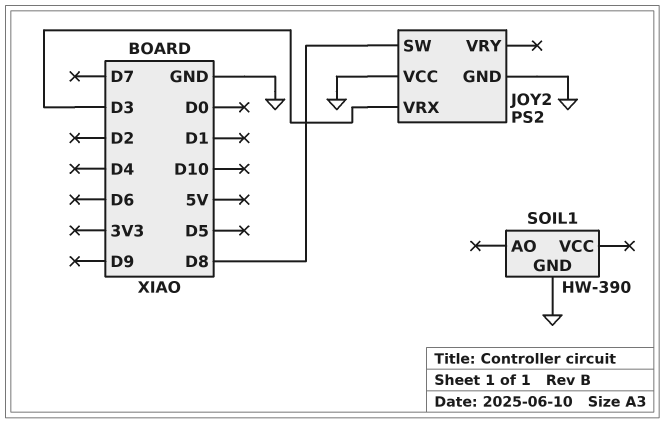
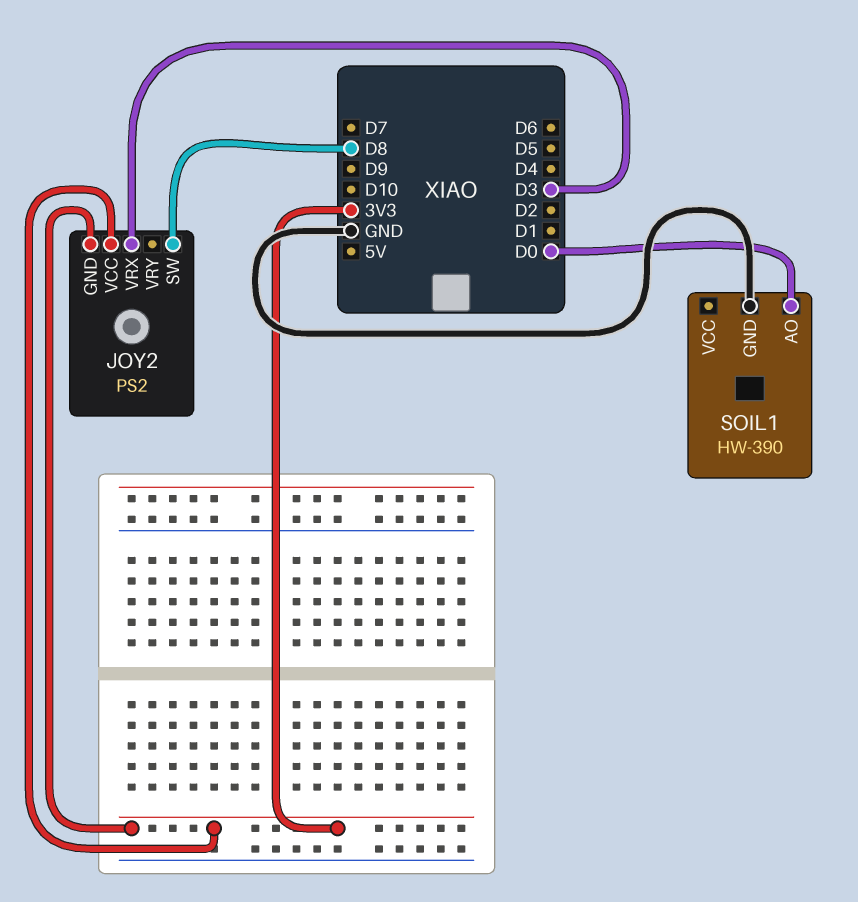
JOY2 pin GND: GND -> 3V3
JOY2 pin VCC: GND -> 3V3
SOIL1 pin AO: none -> D0

